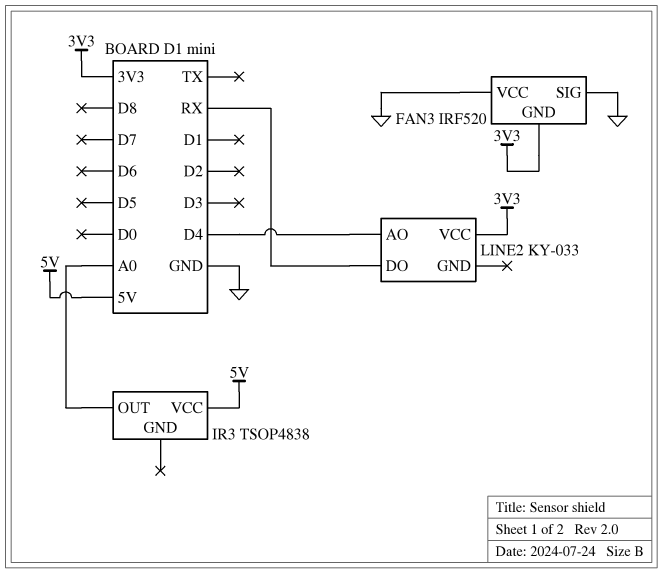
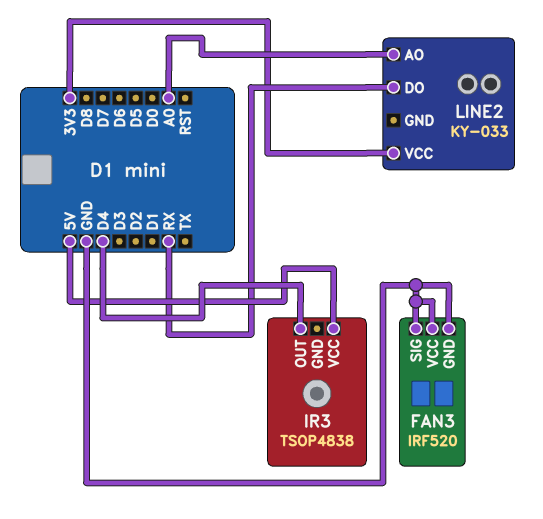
FAN3 pin GND: 3V3 -> GND
IR3 pin OUT: A0 -> D4
LINE2 pin AO: D4 -> A0

